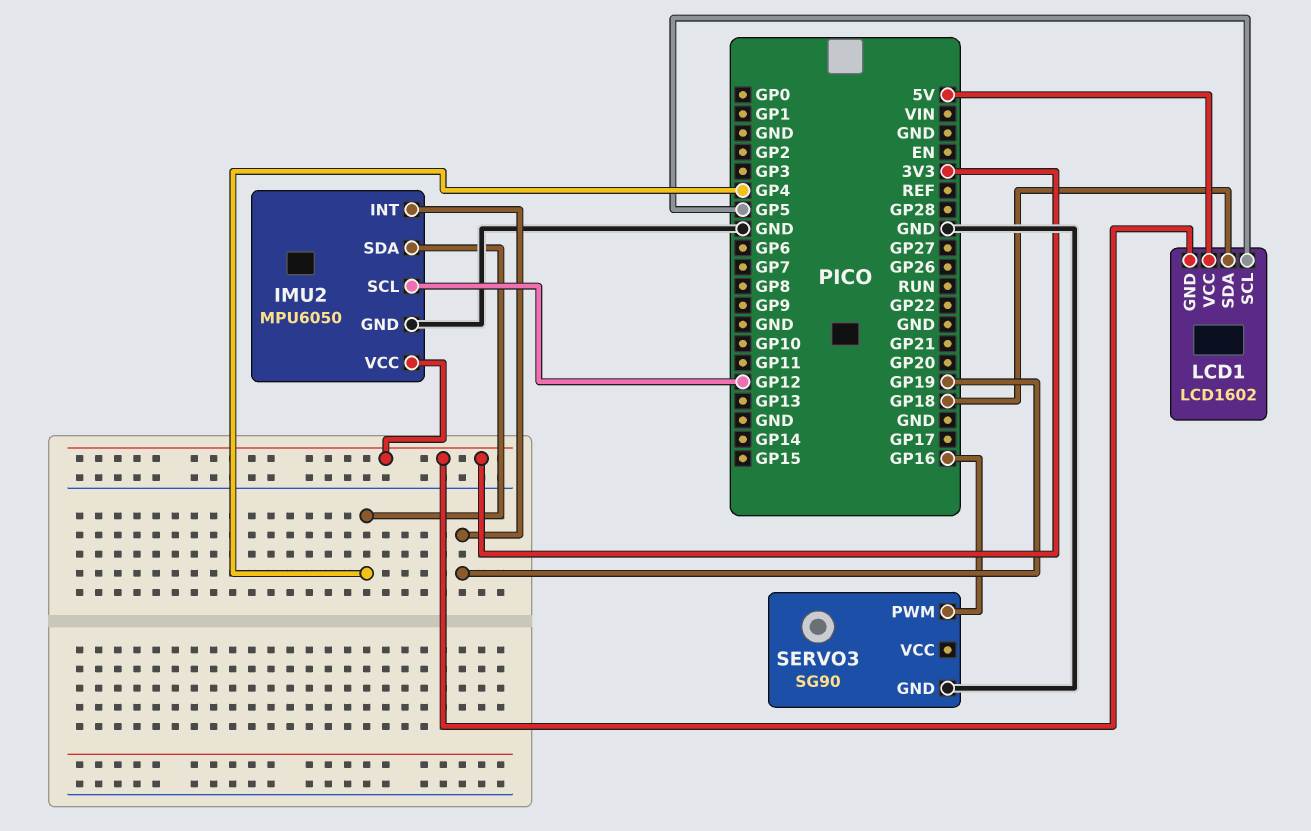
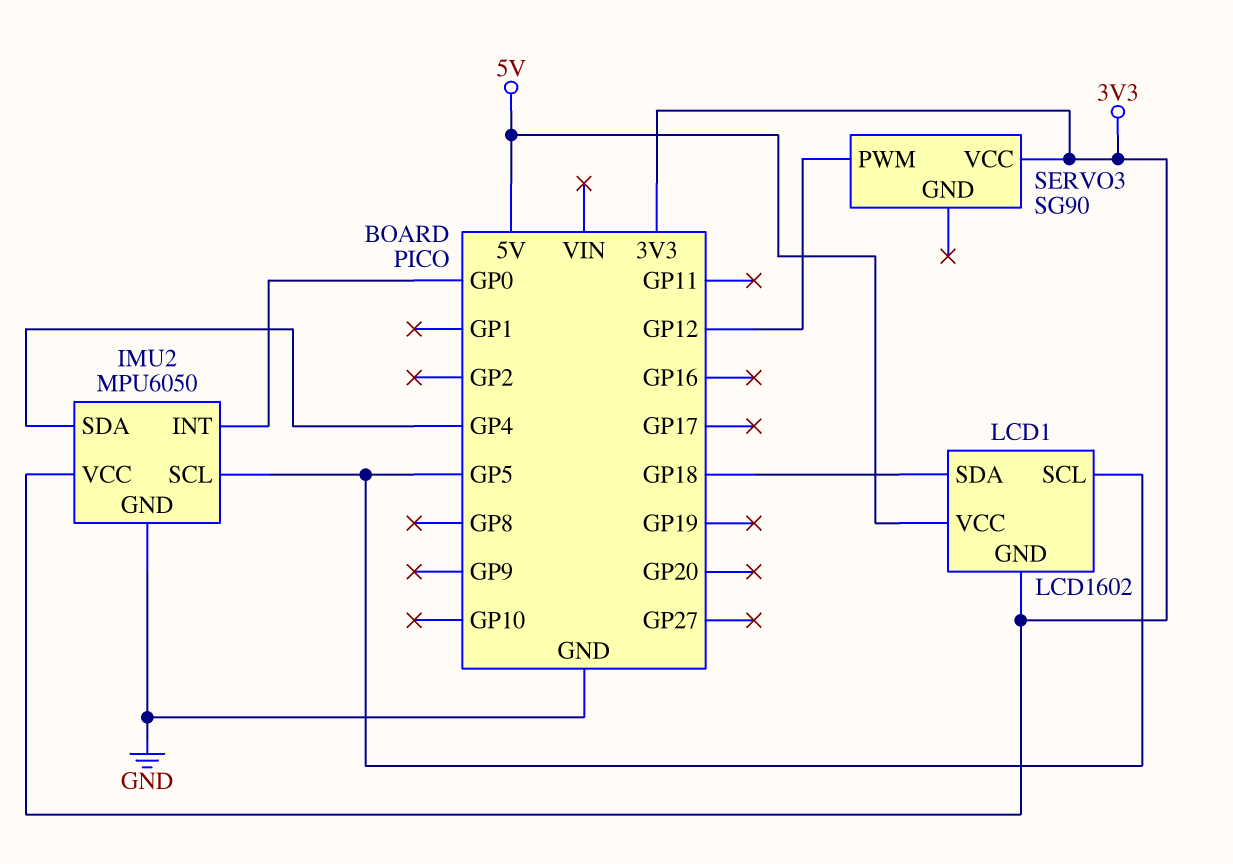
IMU2 pin INT: GP19 -> GP0
IMU2 pin SCL: GP12 -> GP5
SERVO3 pin GND: GND -> none
SERVO3 pin PWM: GP16 -> GP12
SERVO3 pin VCC: none -> 3V3

